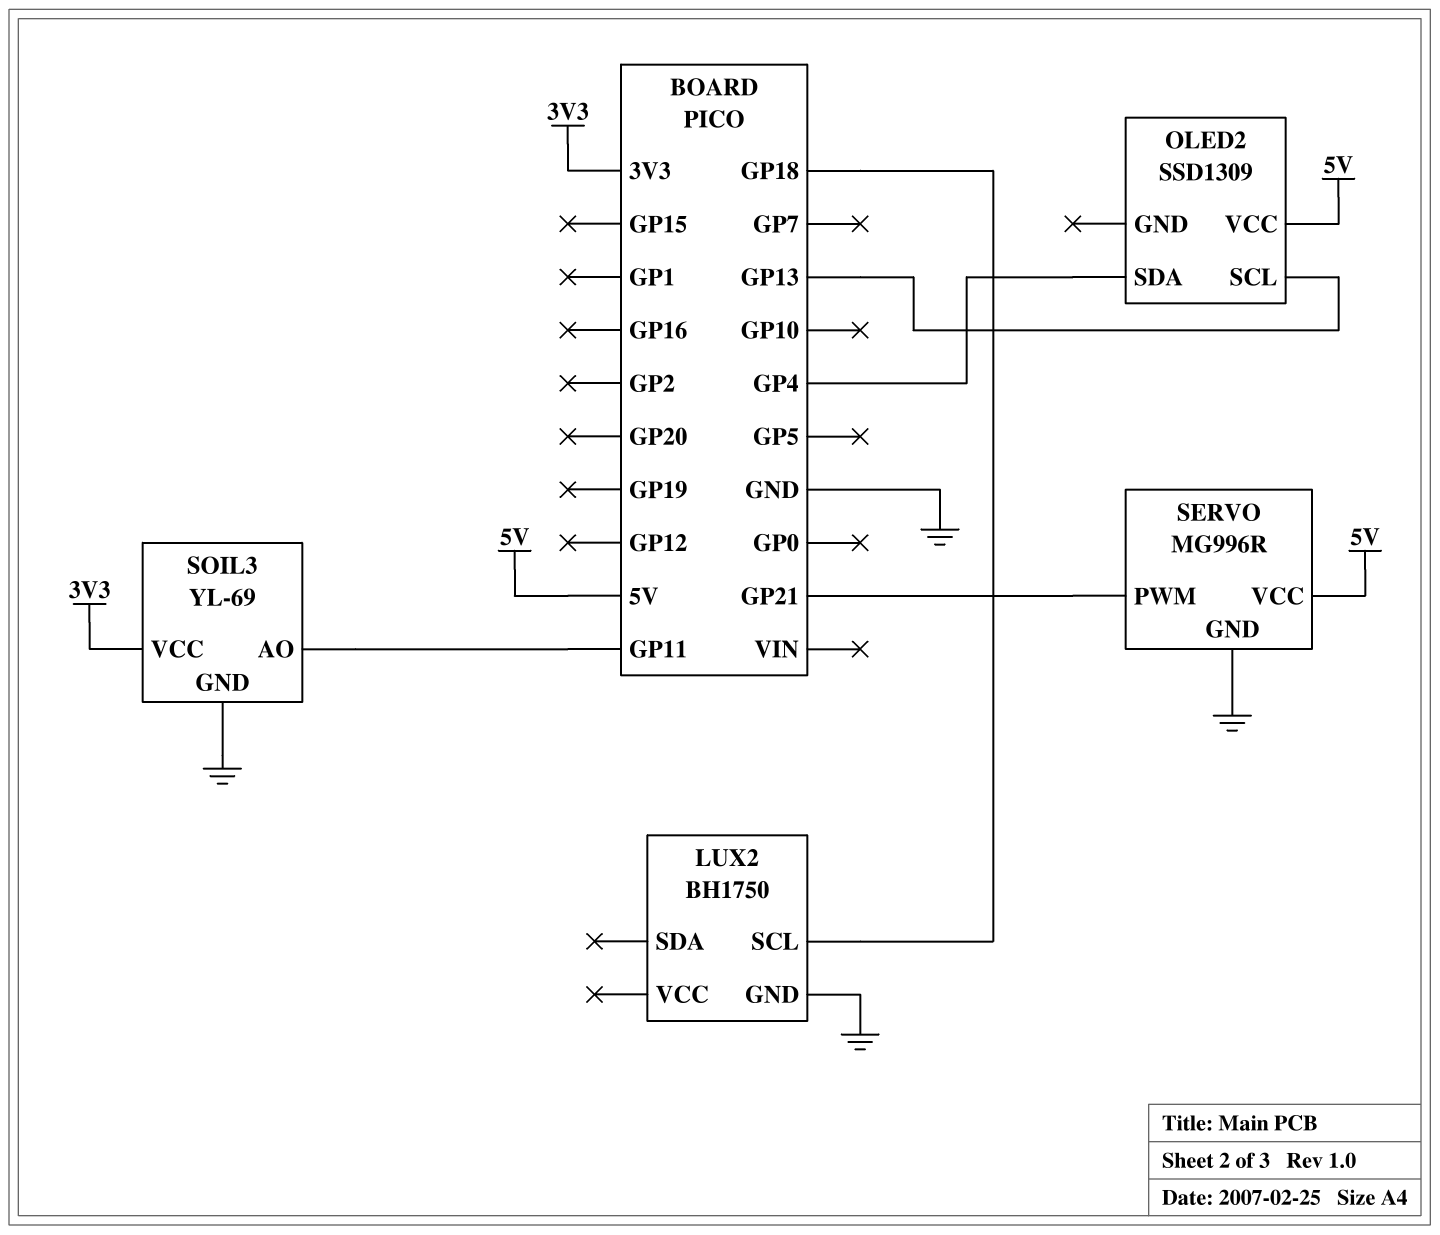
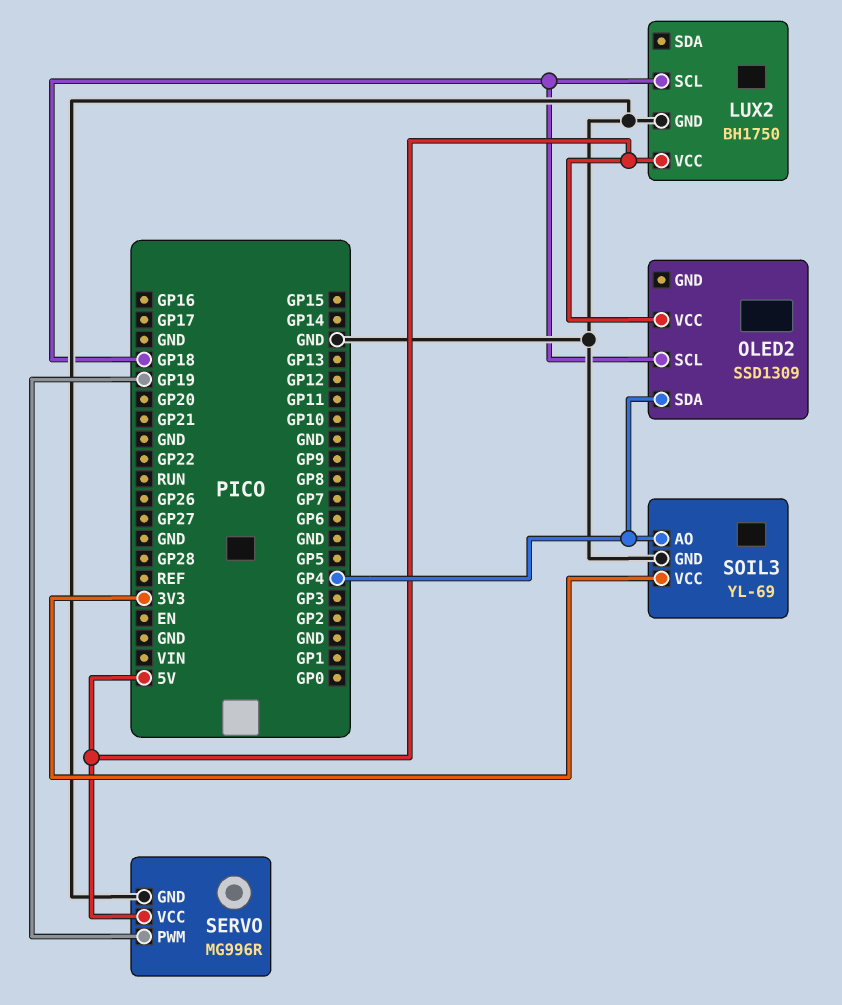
LUX2 pin VCC: none -> 5V
OLED2 pin SCL: GP13 -> GP18
SERVO pin PWM: GP21 -> GP19
SOIL3 pin AO: GP11 -> GP4

